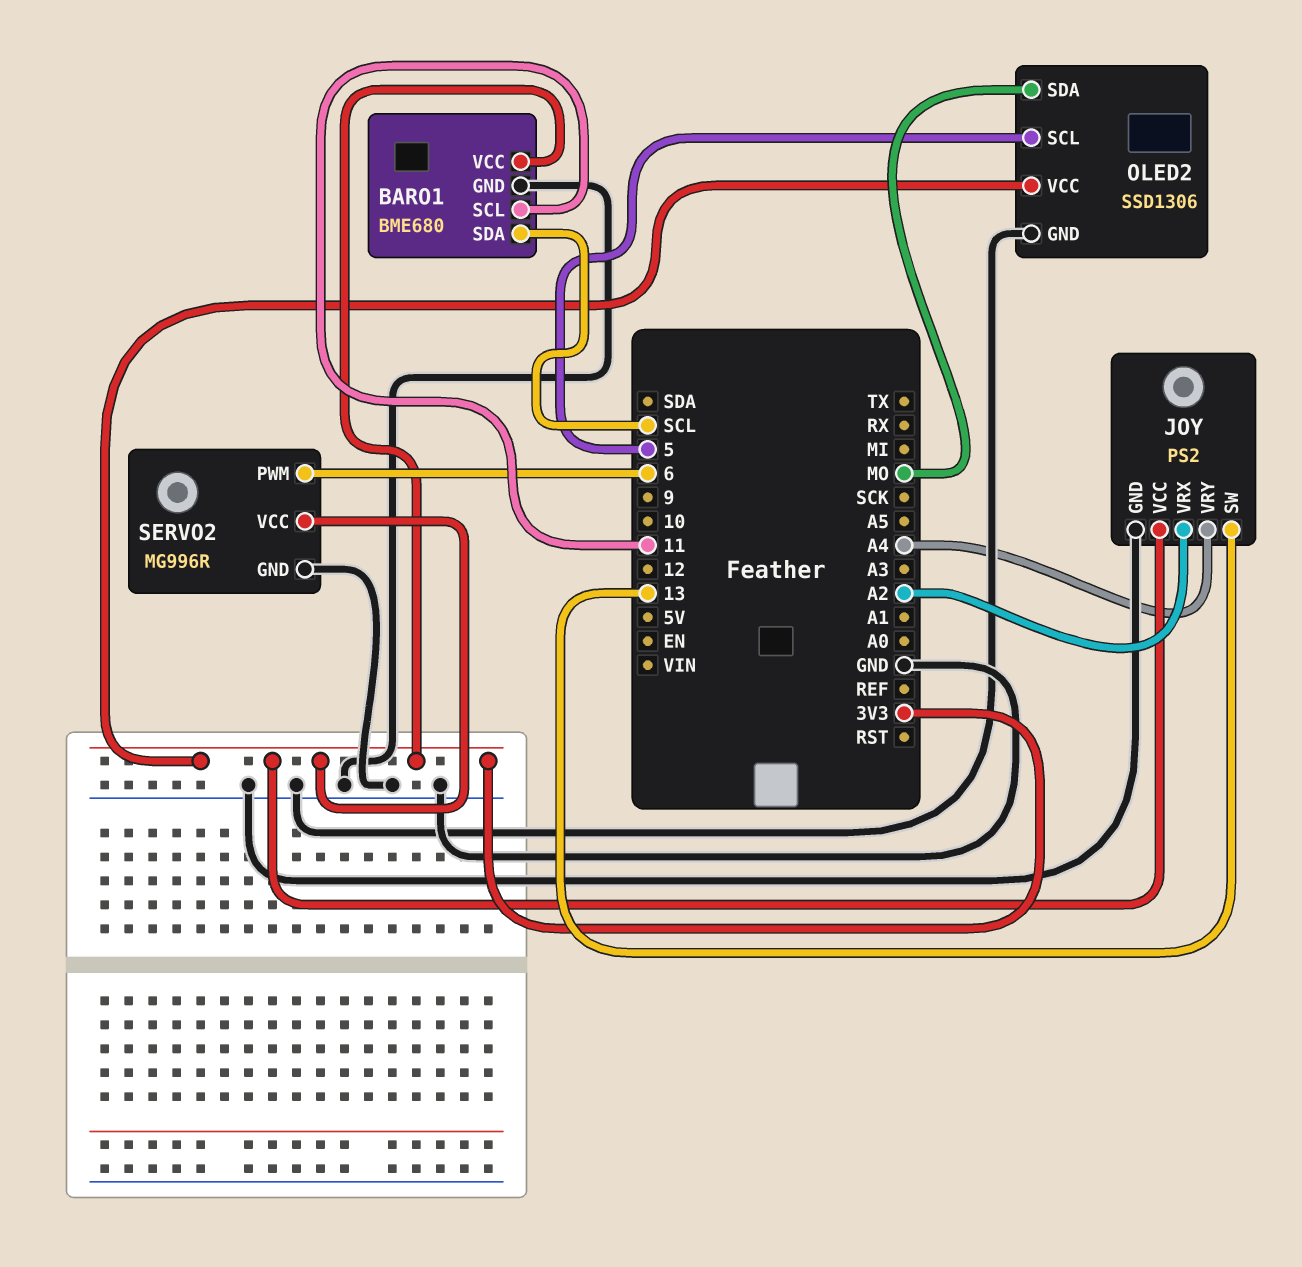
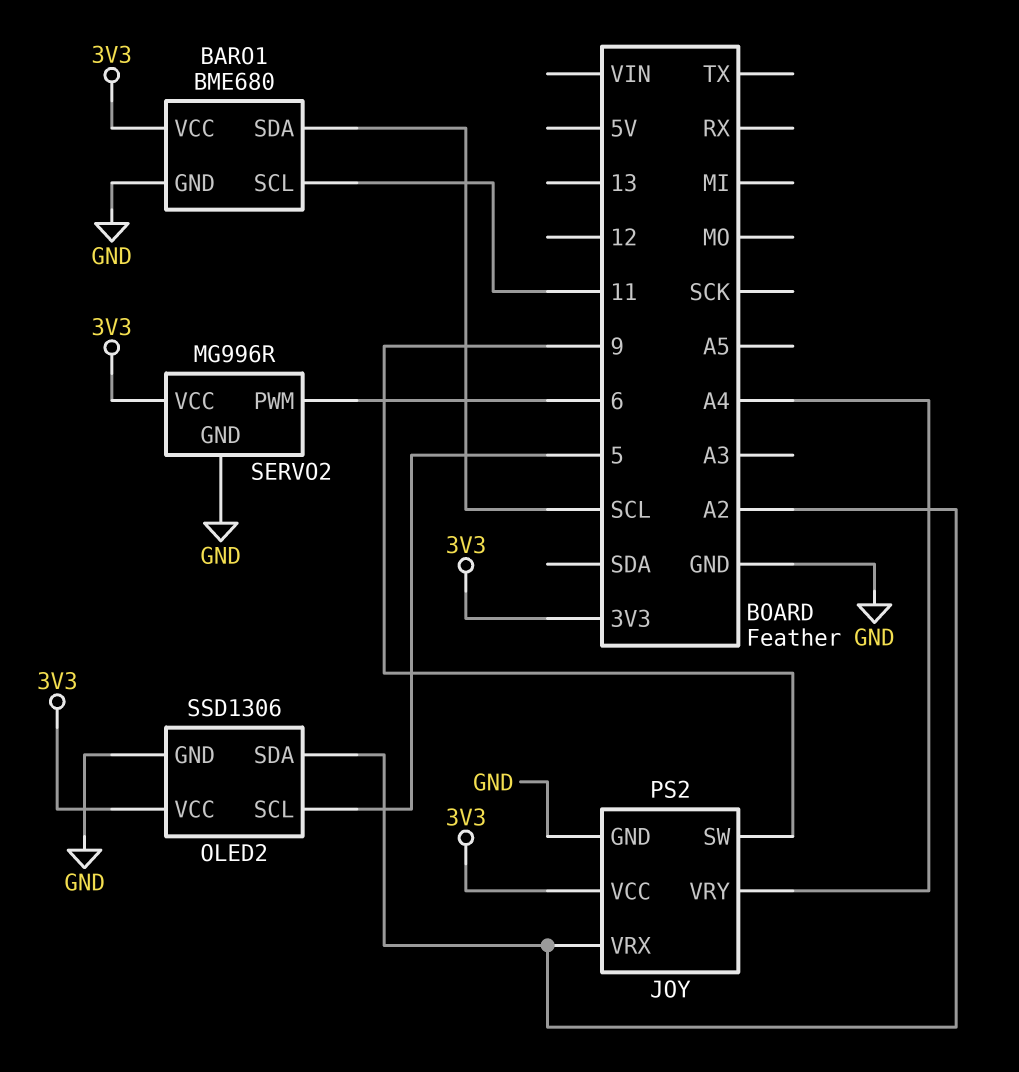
JOY pin SW: 13 -> 9
OLED2 pin SDA: MO -> A2

